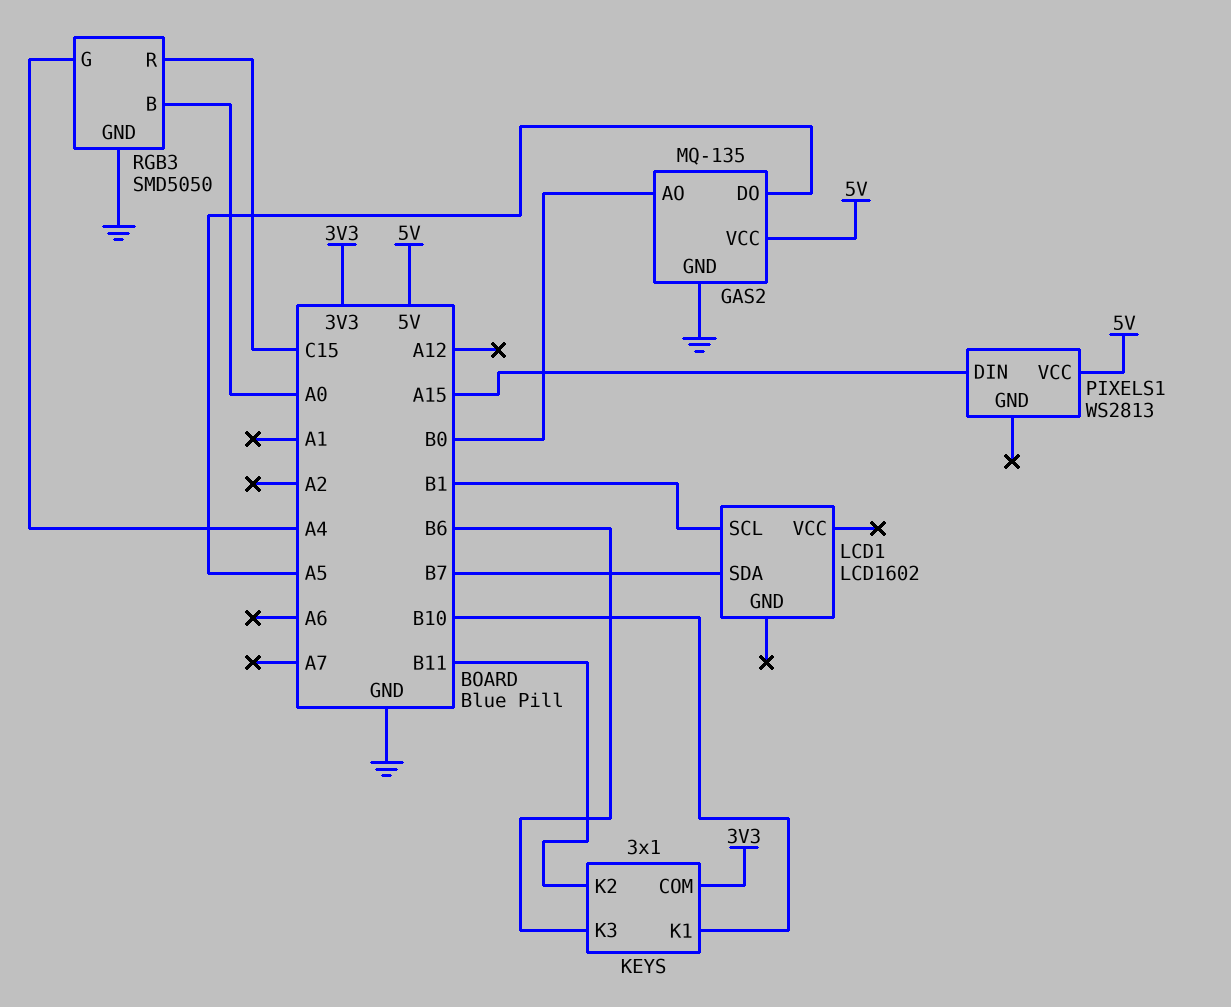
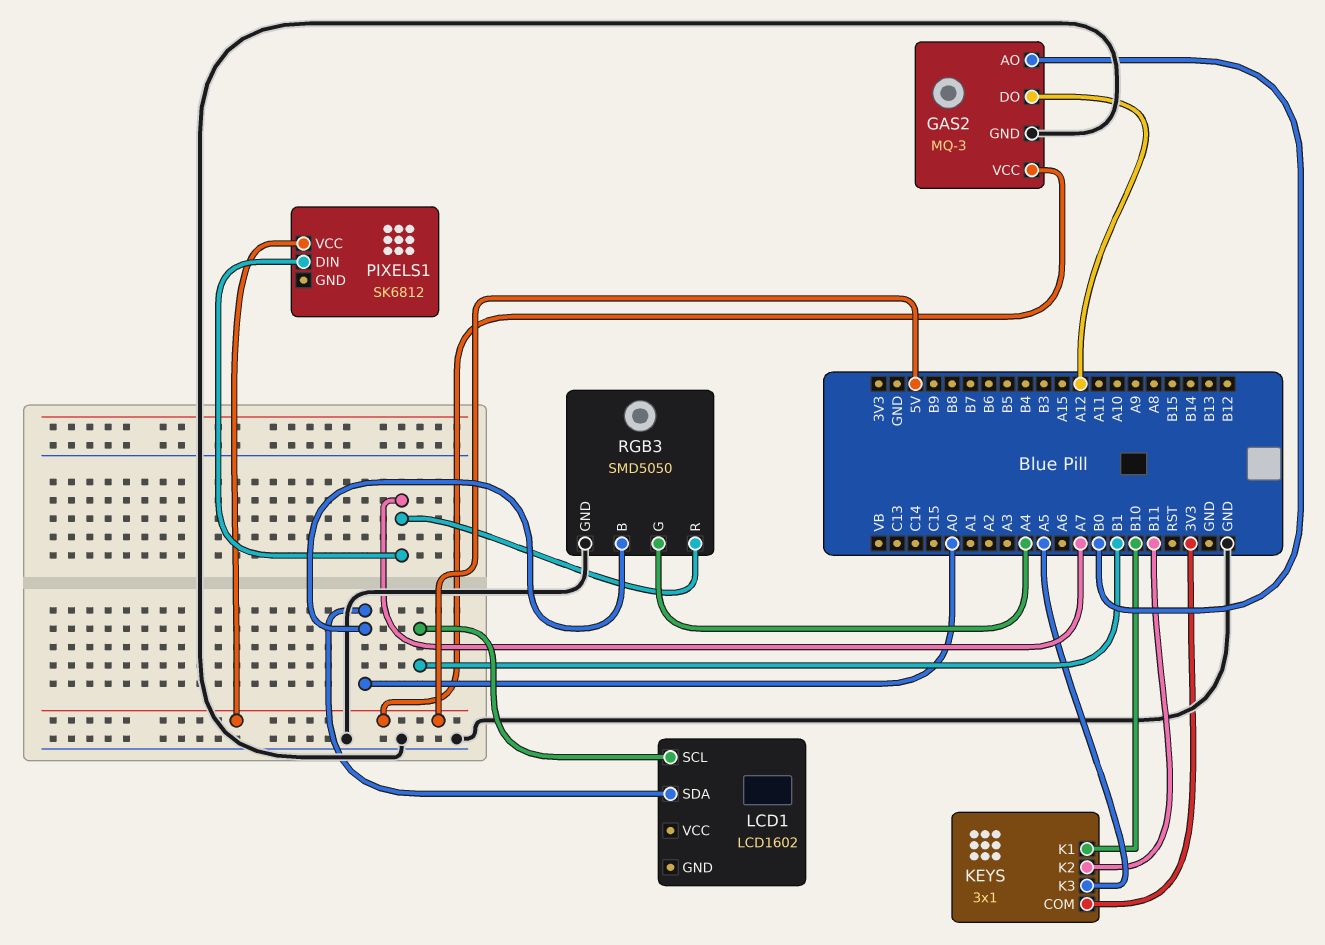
GAS2: MQ-135 -> MQ-3
GAS2 pin DO: A5 -> A12
KEYS pin K3: B6 -> A5
LCD1 pin SDA: B7 -> A0
PIXELS1: WS2813 -> SK6812
PIXELS1 pin DIN: A15 -> A7
RGB3 pin R: C15 -> A7

